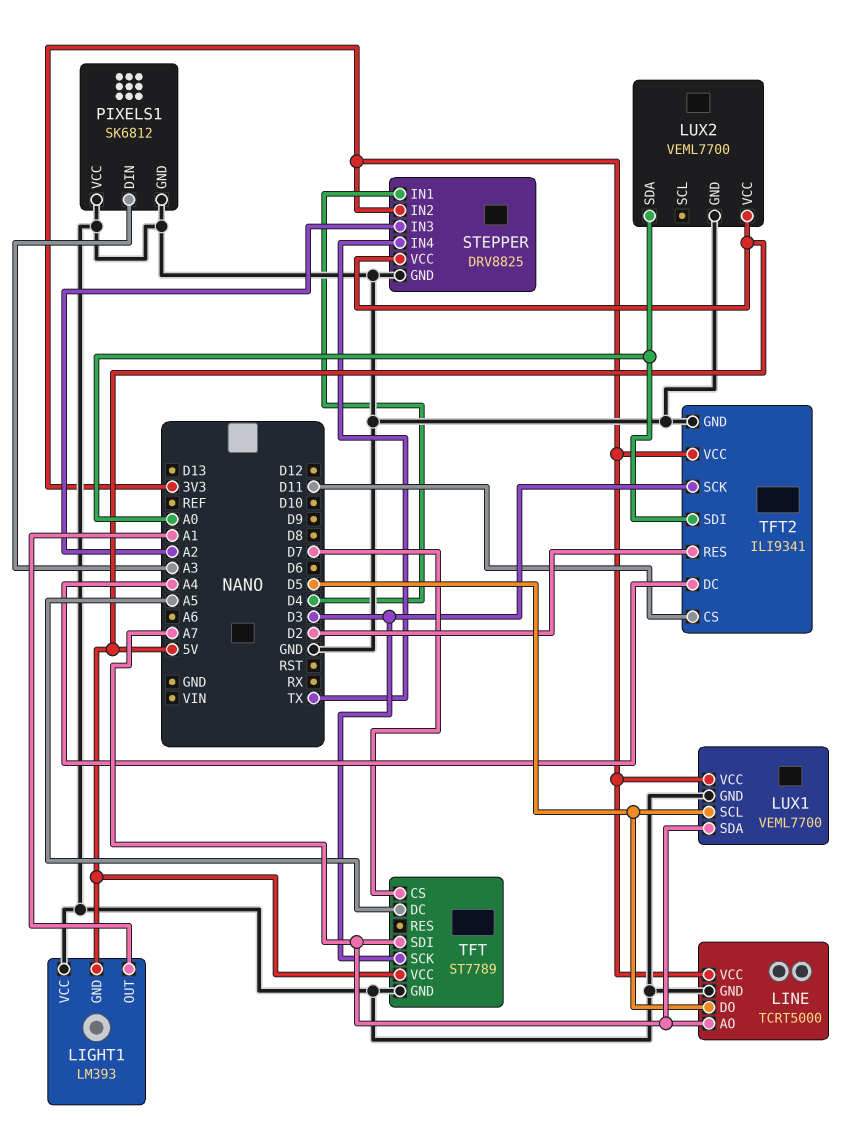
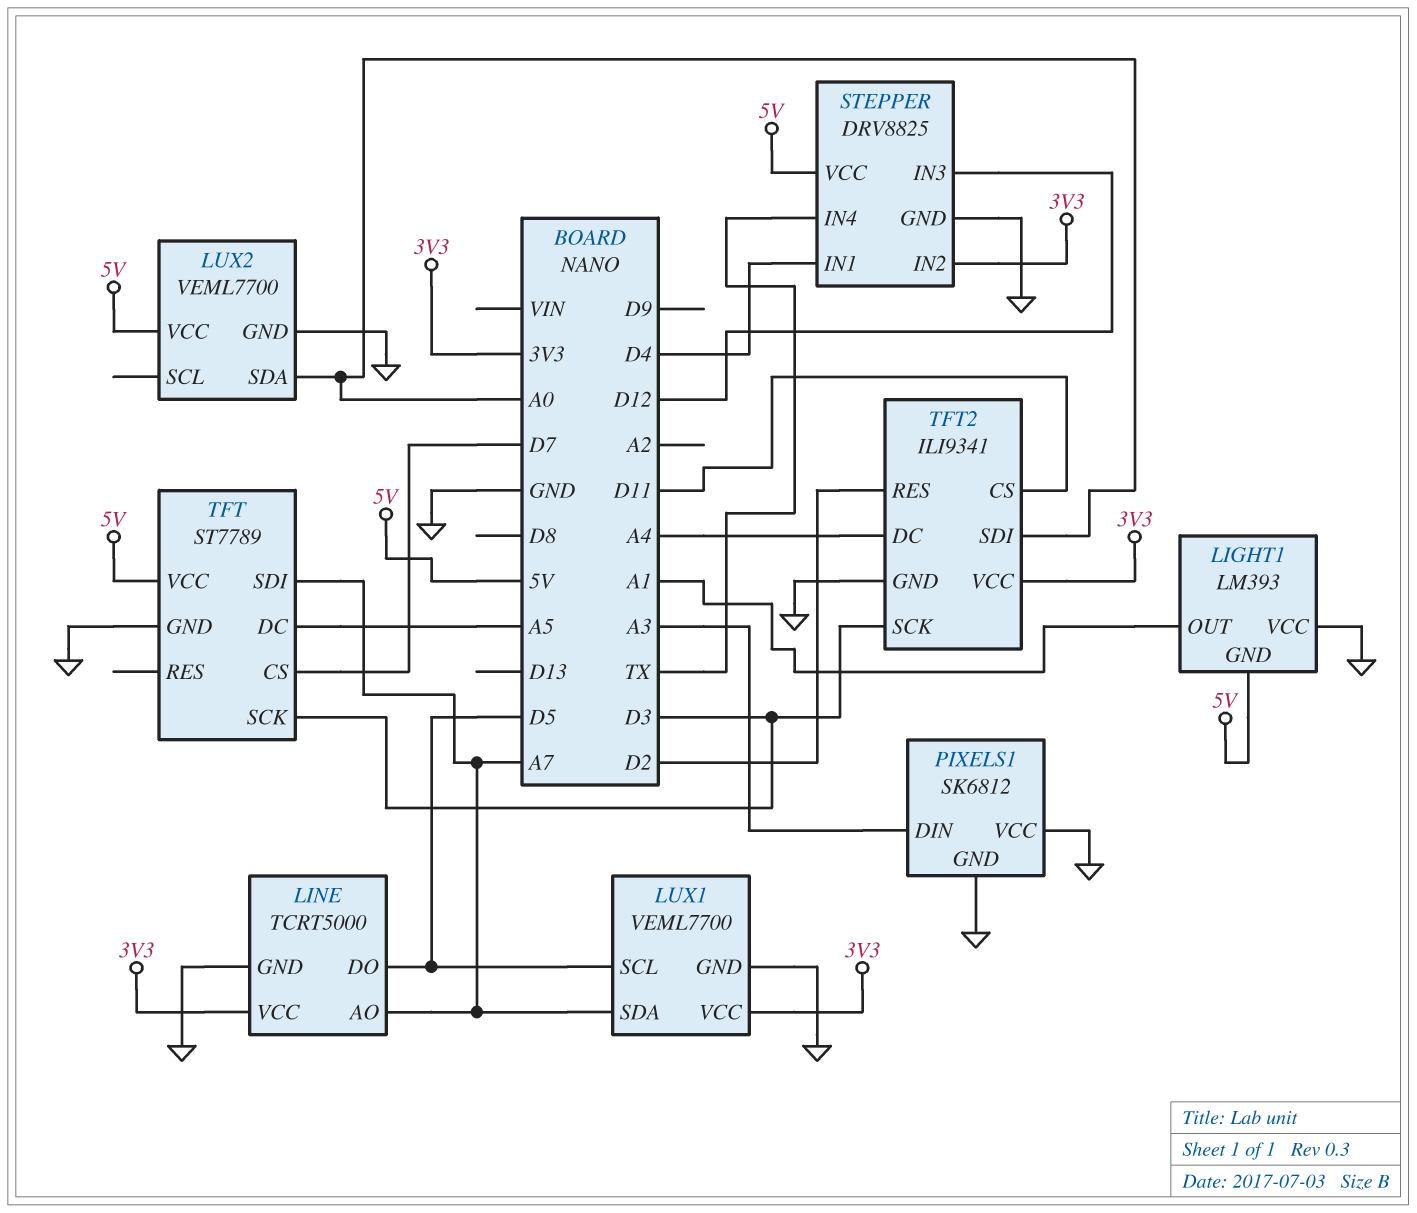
STEPPER pin IN3: A2 -> D12

